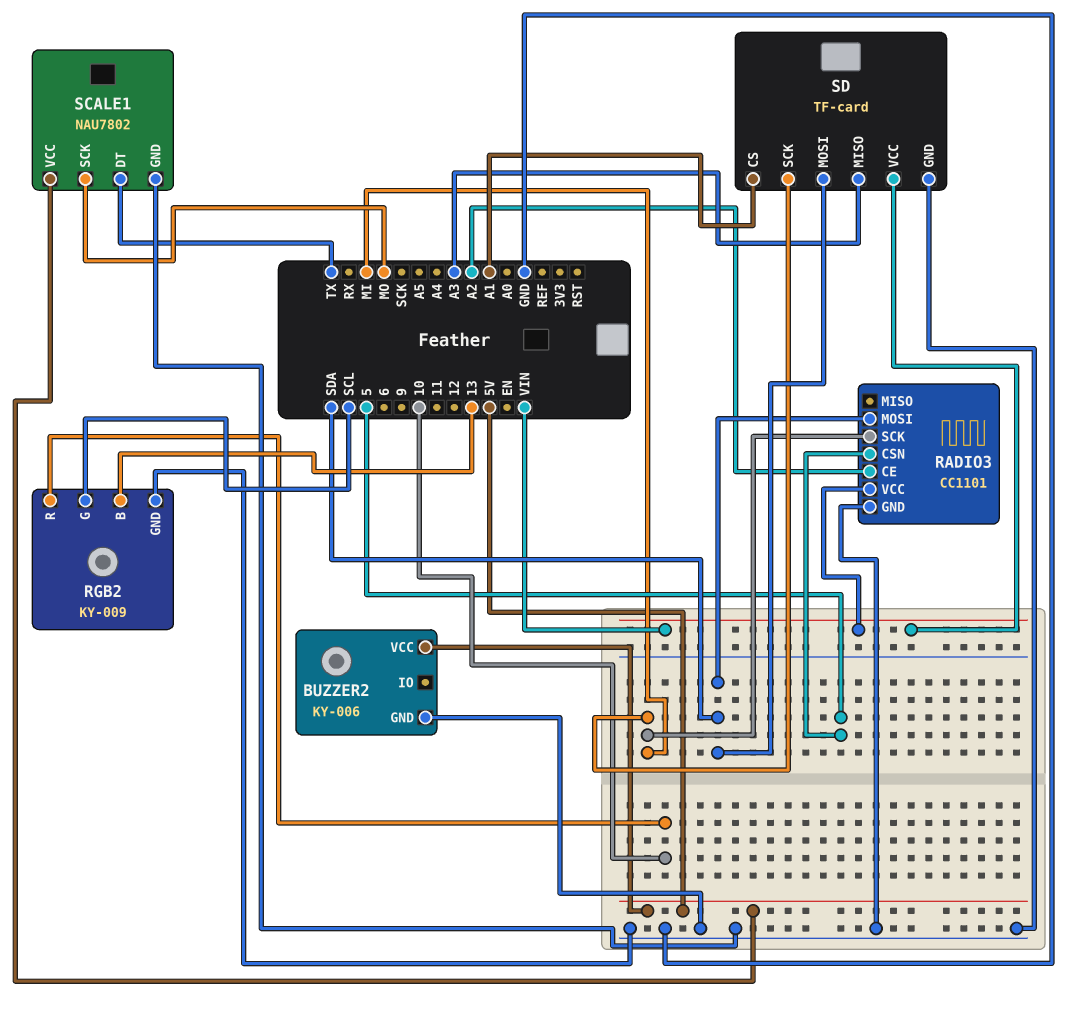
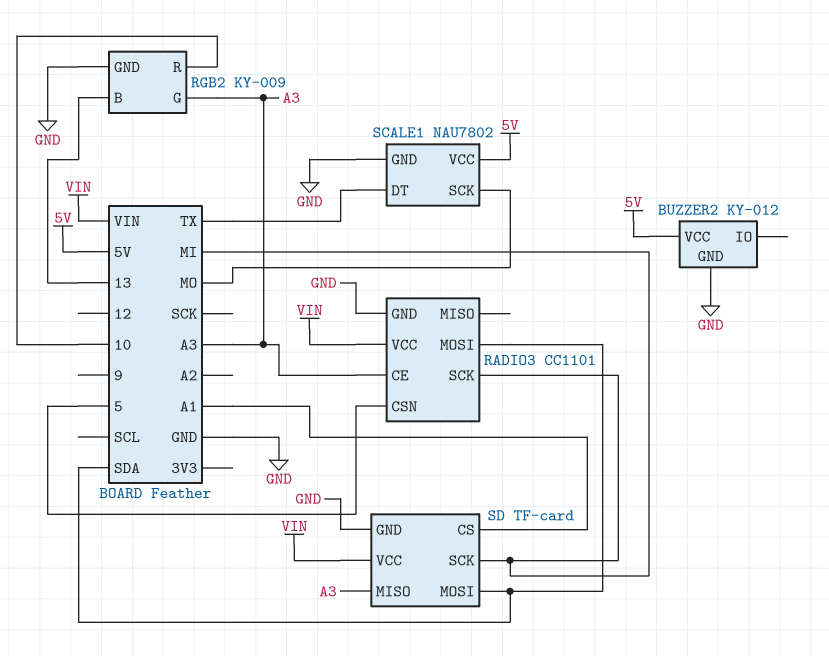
BUZZER2: KY-006 -> KY-012
RADIO3 pin CE: A2 -> A3
RGB2 pin G: SCL -> A3

